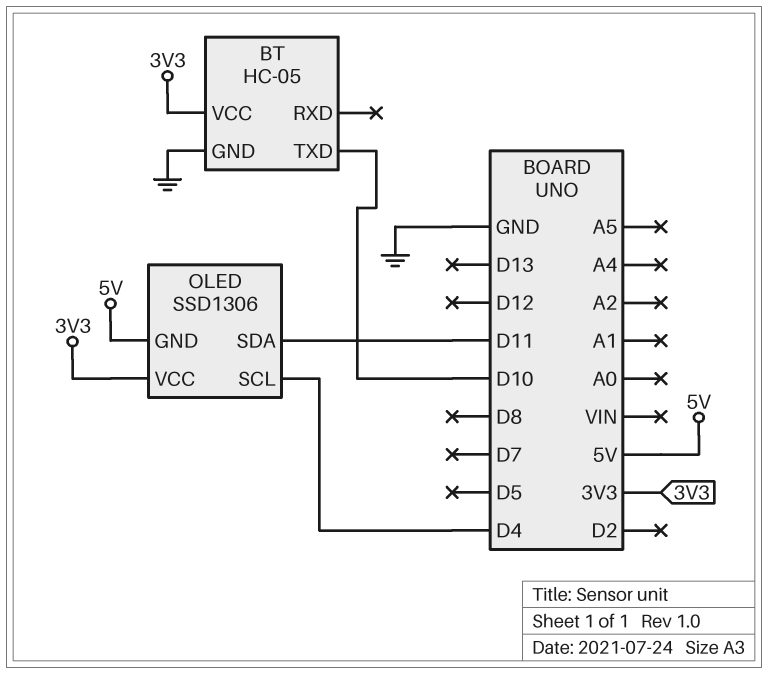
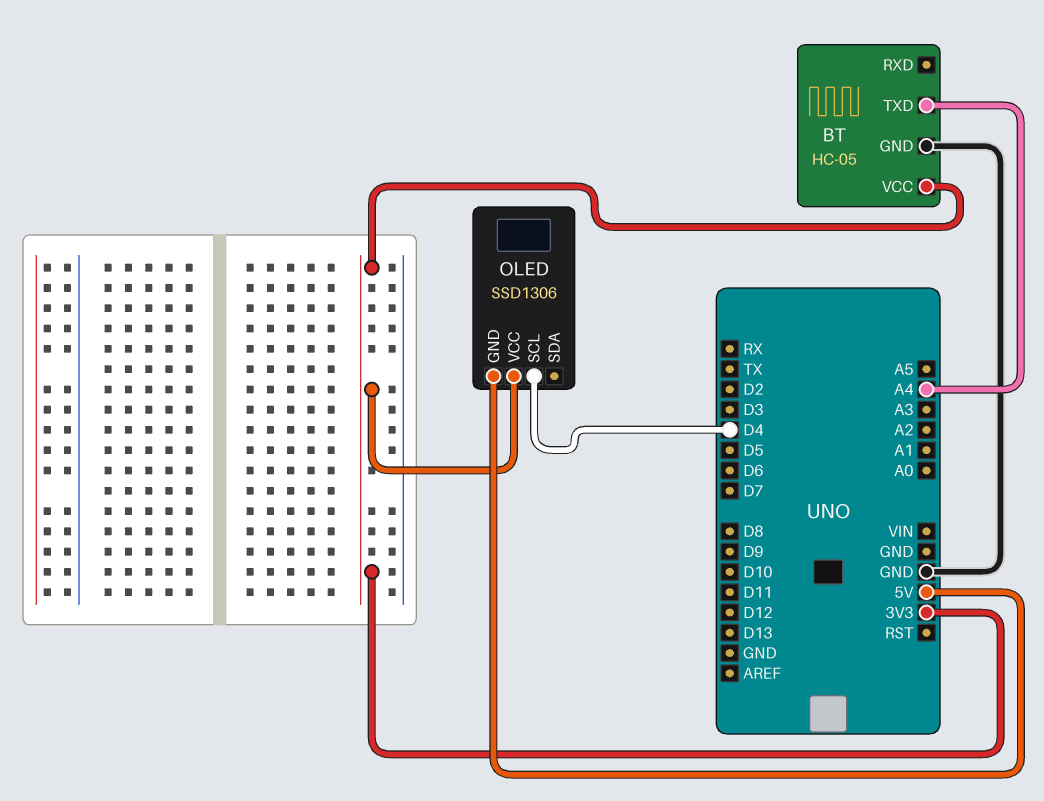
BT pin TXD: D10 -> A4
OLED pin SDA: D11 -> none

